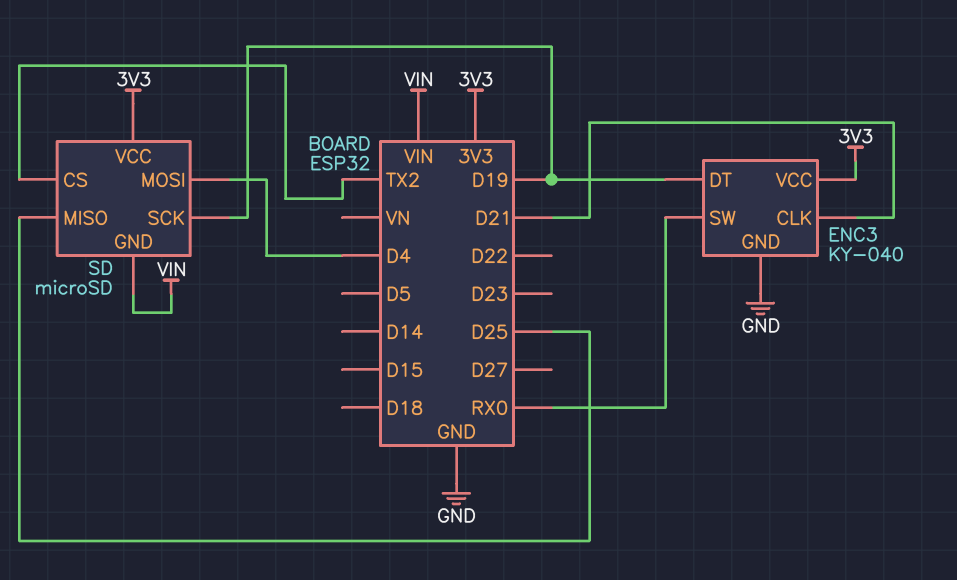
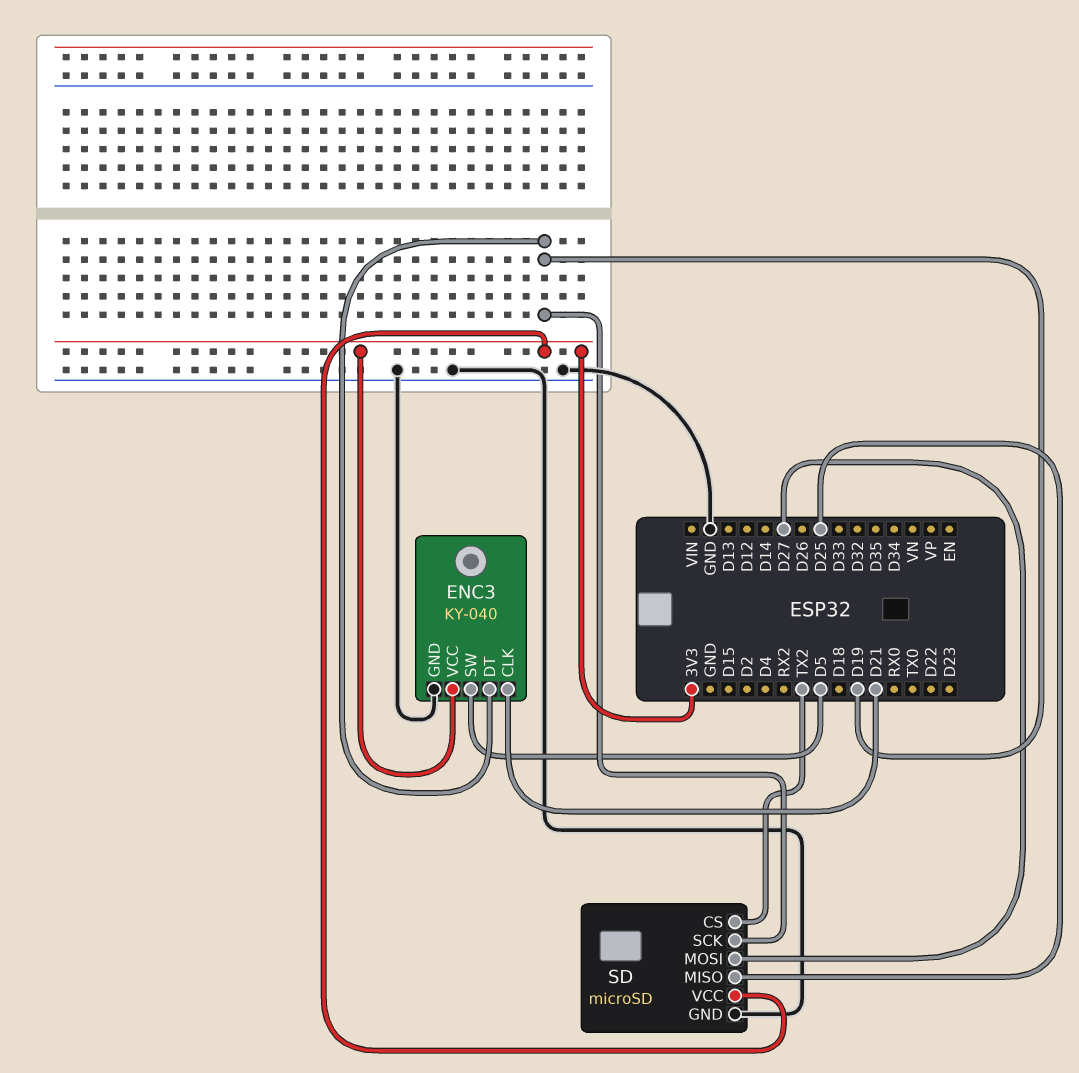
ENC3 pin SW: RX0 -> D5
SD pin GND: VIN -> GND
SD pin MOSI: D4 -> D27

